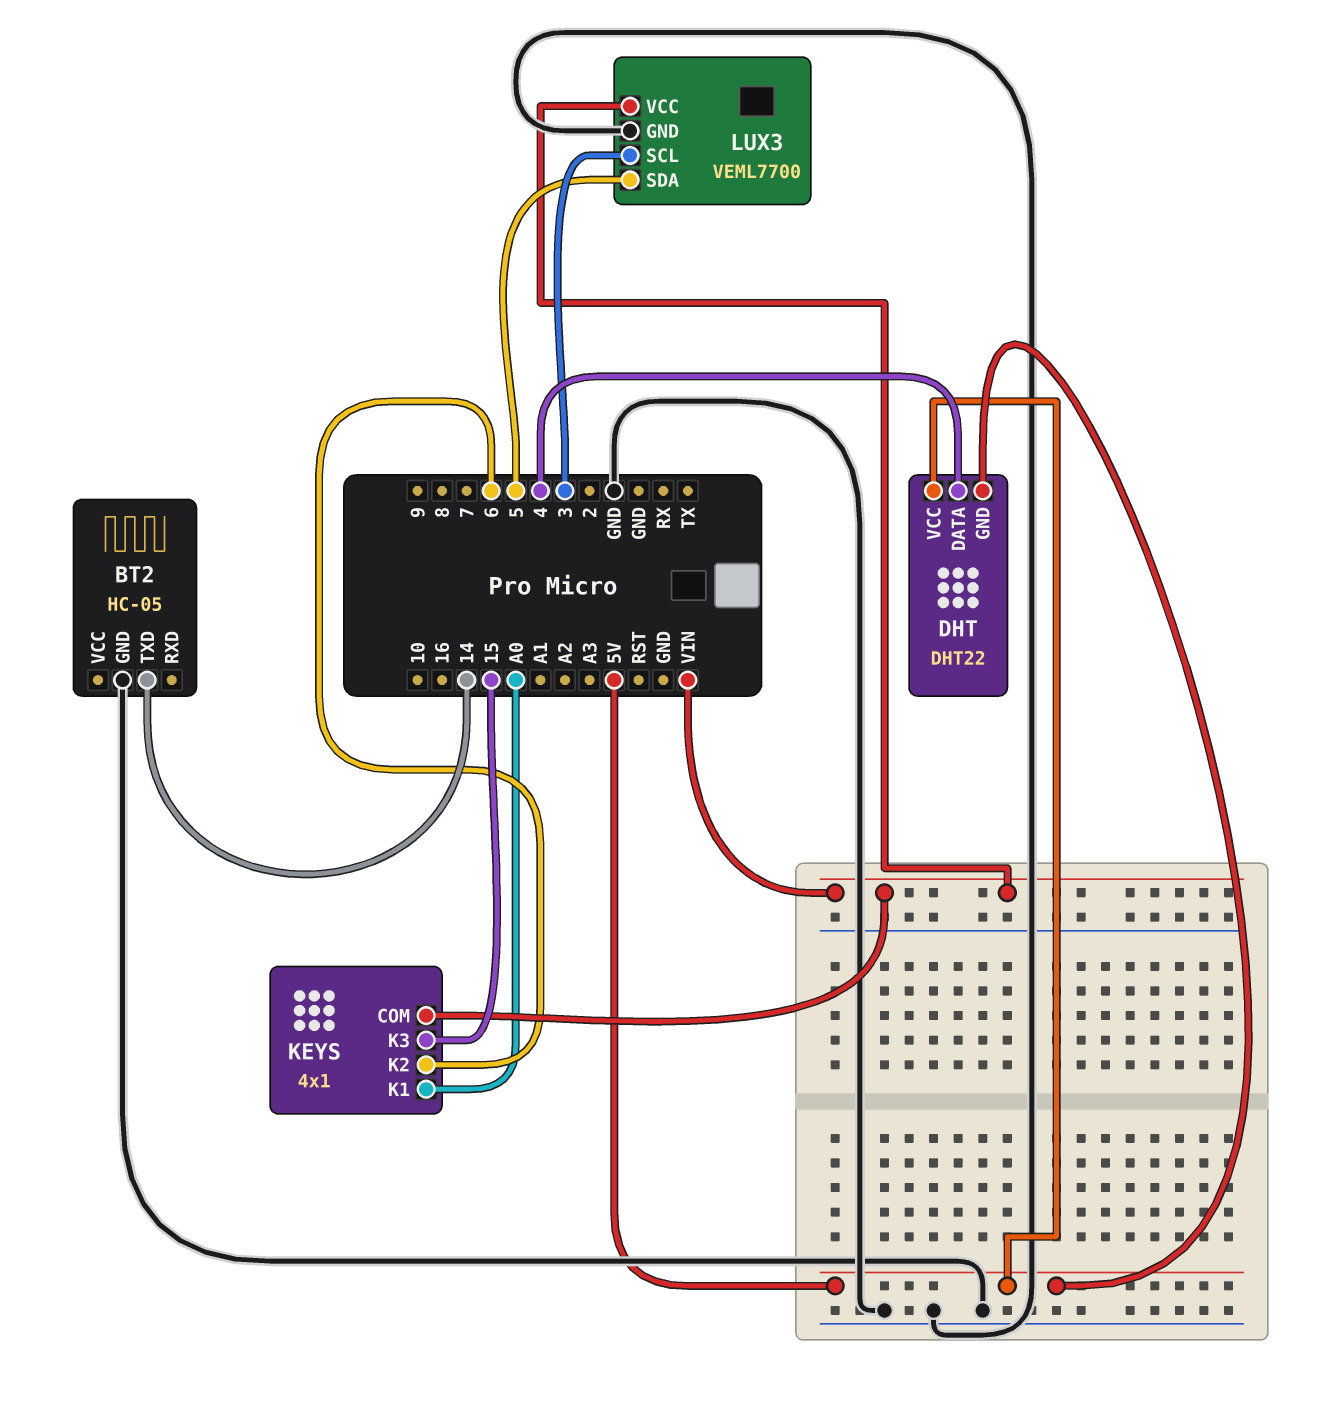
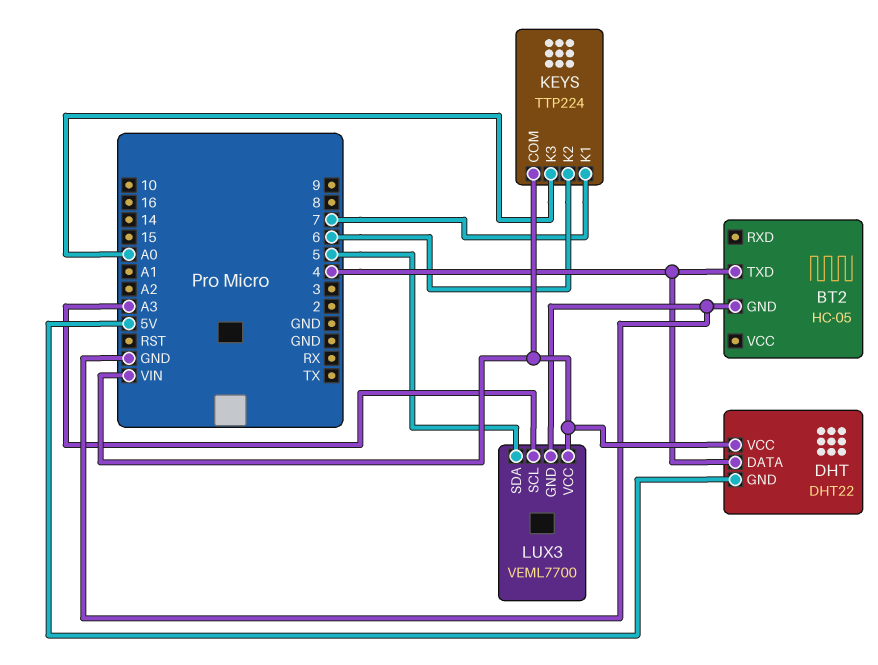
BT2 pin TXD: 14 -> 4
DHT pin VCC: 5V -> VIN
KEYS: 4x1 -> TTP224
KEYS pin K1: A0 -> 7
KEYS pin K3: 15 -> A0
LUX3 pin SCL: 3 -> A3

